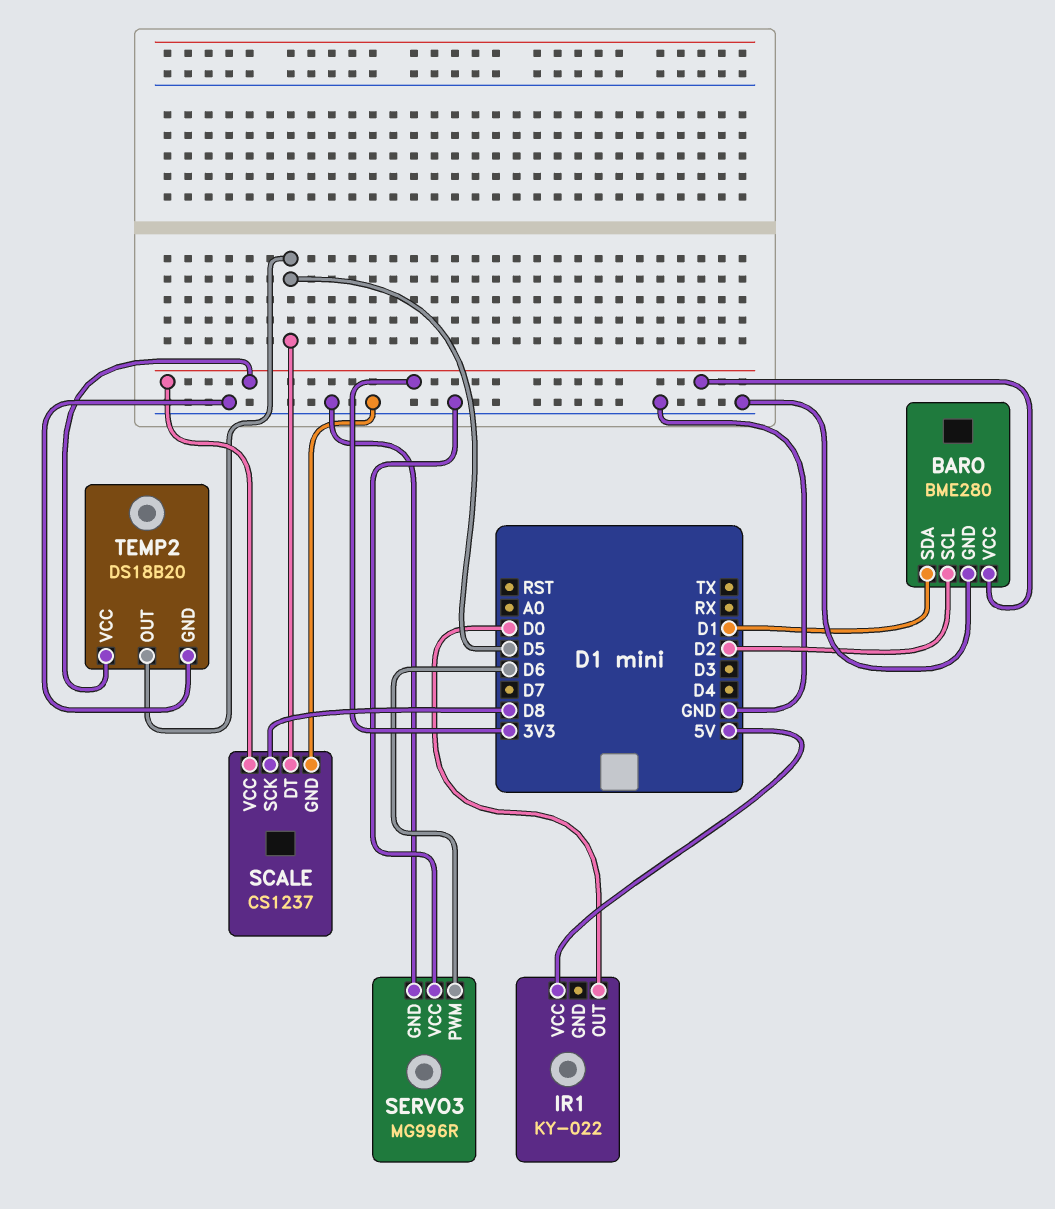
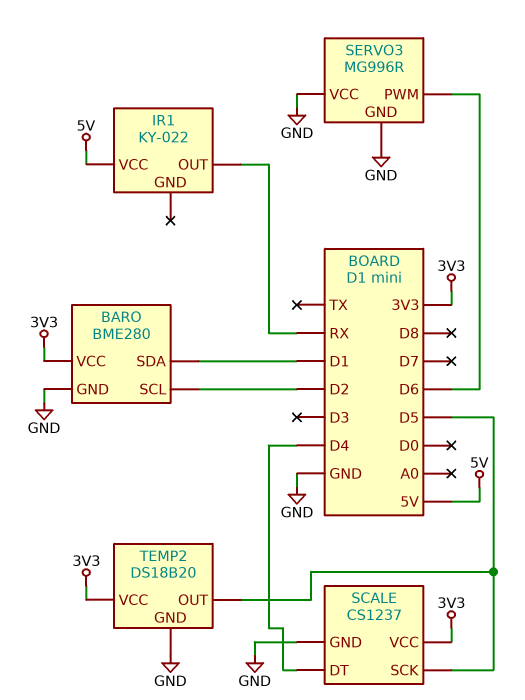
IR1 pin OUT: D0 -> RX
SCALE pin DT: D5 -> D4
SCALE pin SCK: D8 -> D5

